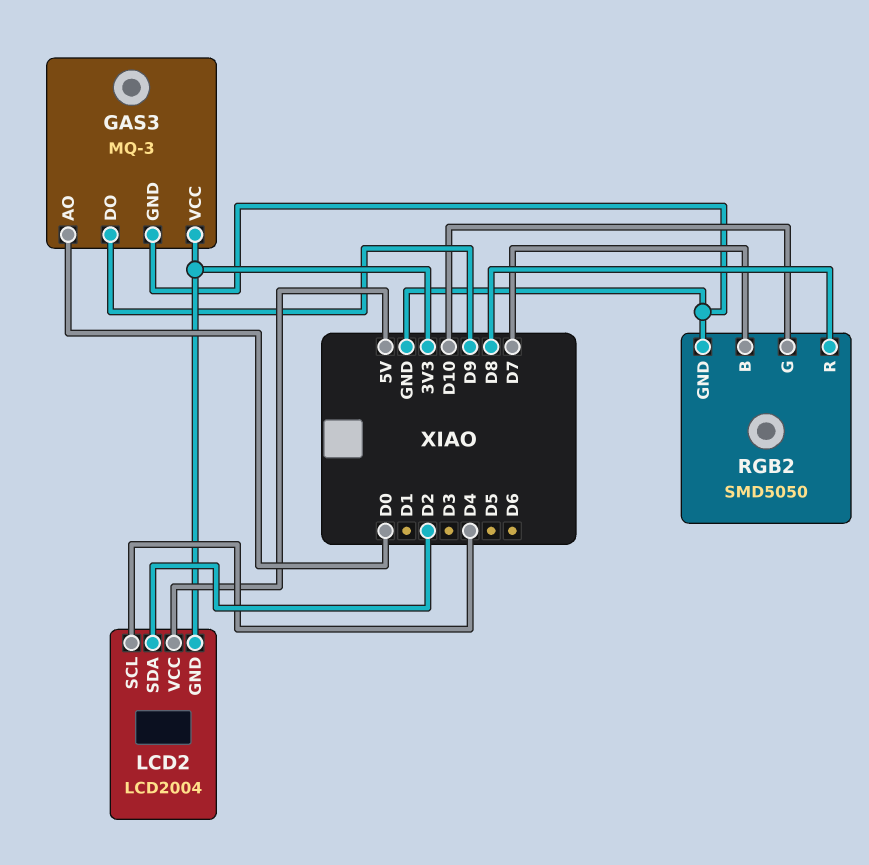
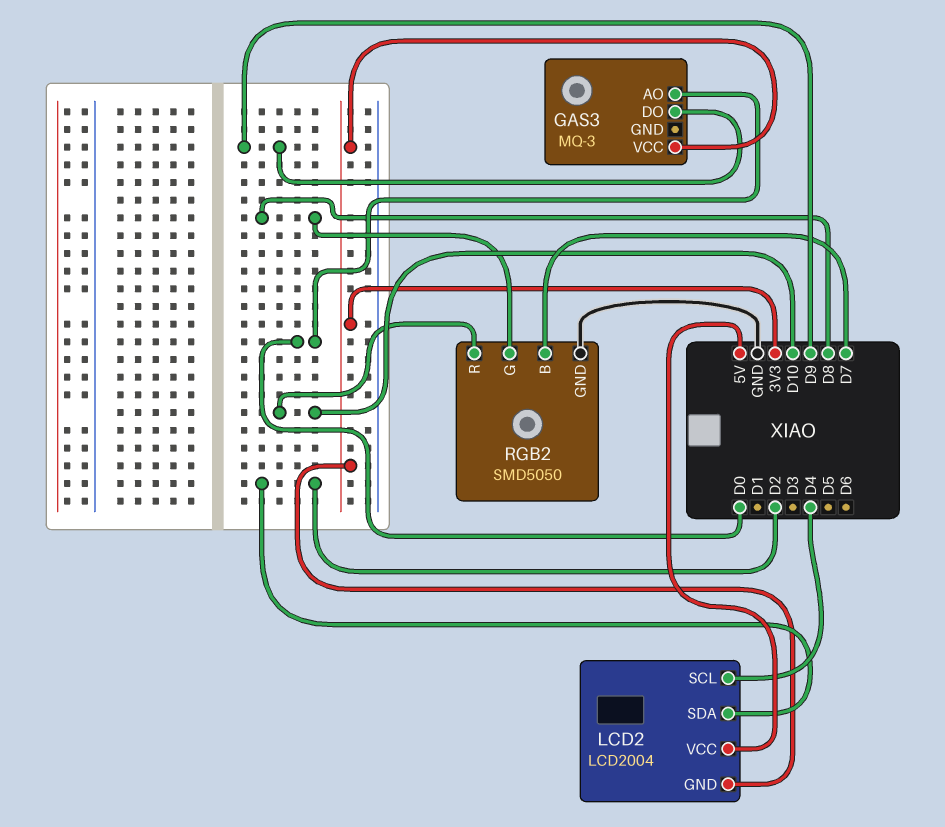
GAS3 pin GND: GND -> none
RGB2 pin G: D10 -> D8
RGB2 pin R: D8 -> D10

